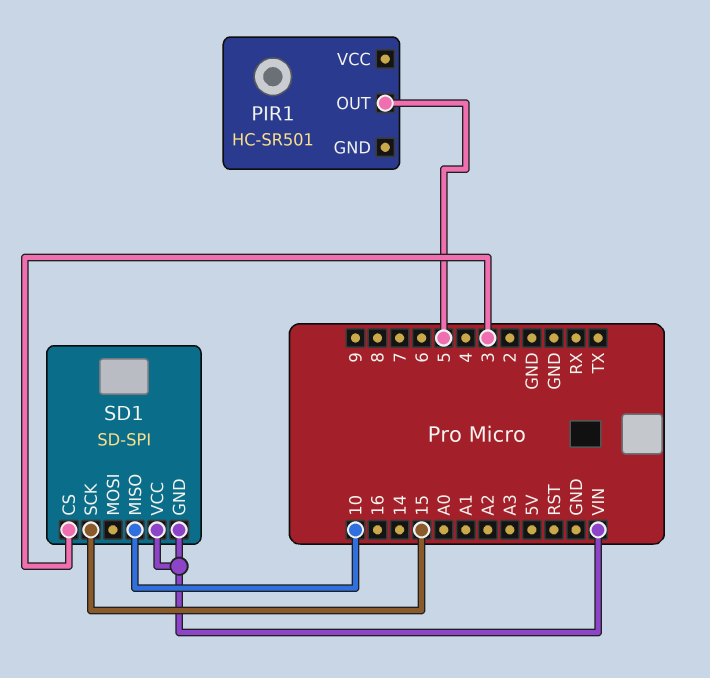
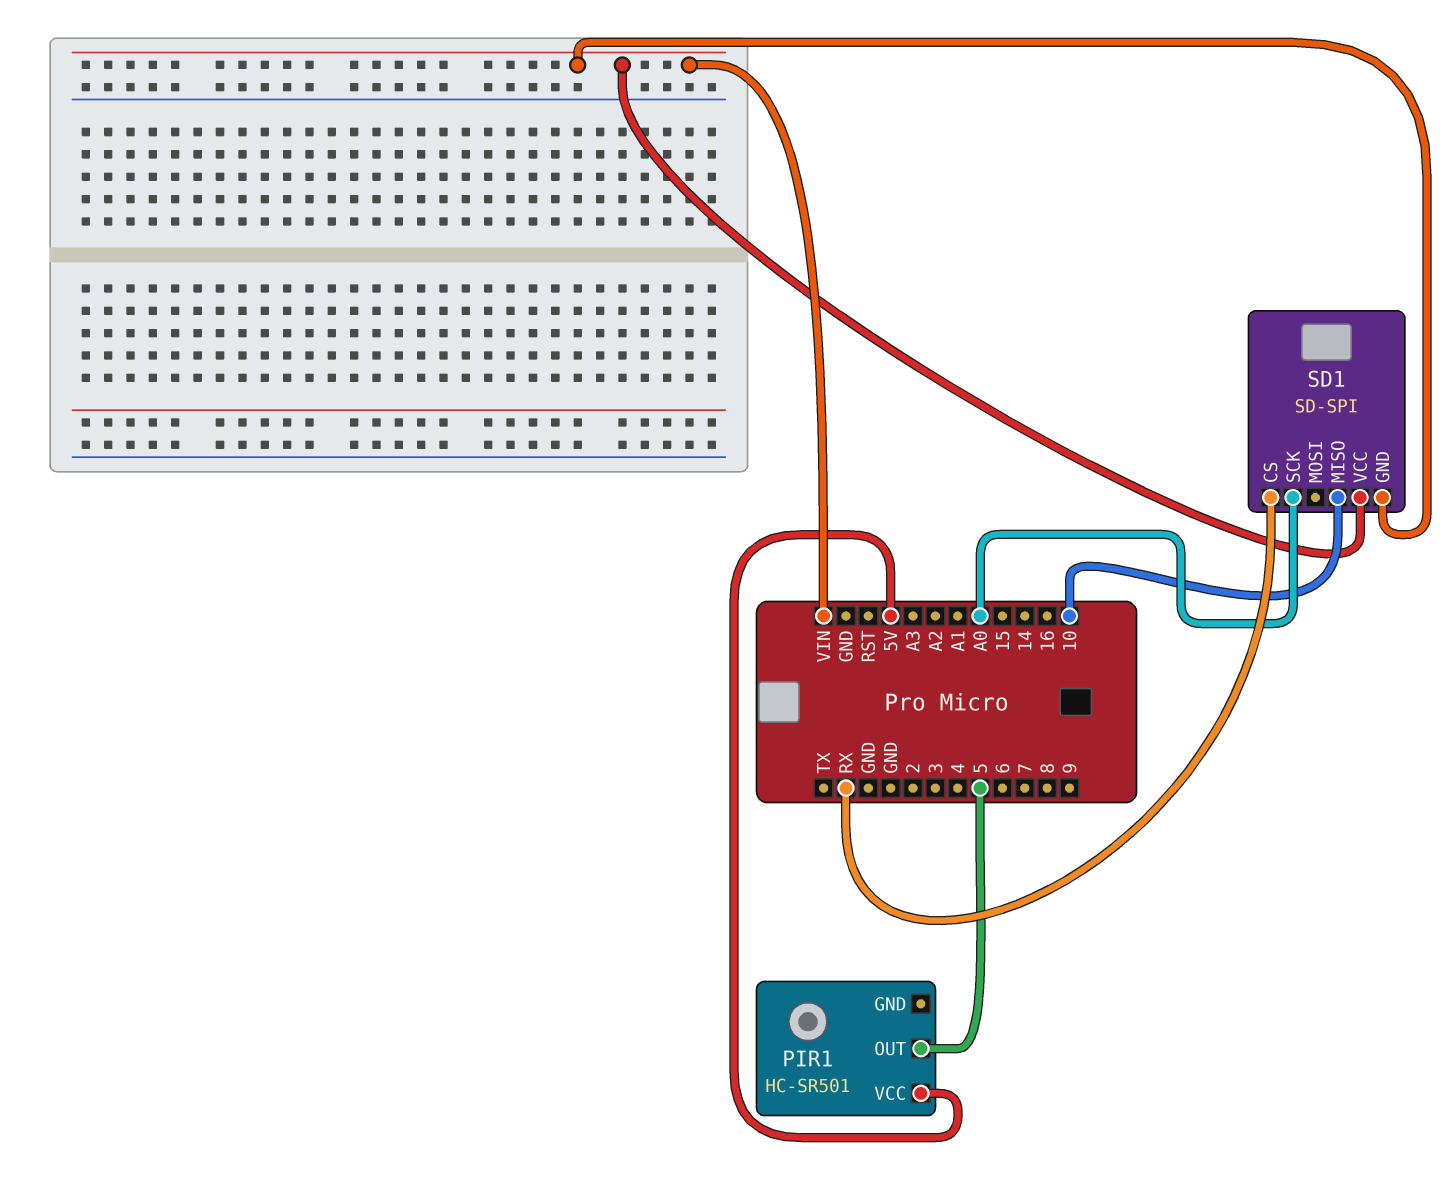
PIR1 pin VCC: none -> 5V
SD1 pin CS: 3 -> RX
SD1 pin SCK: 15 -> A0

